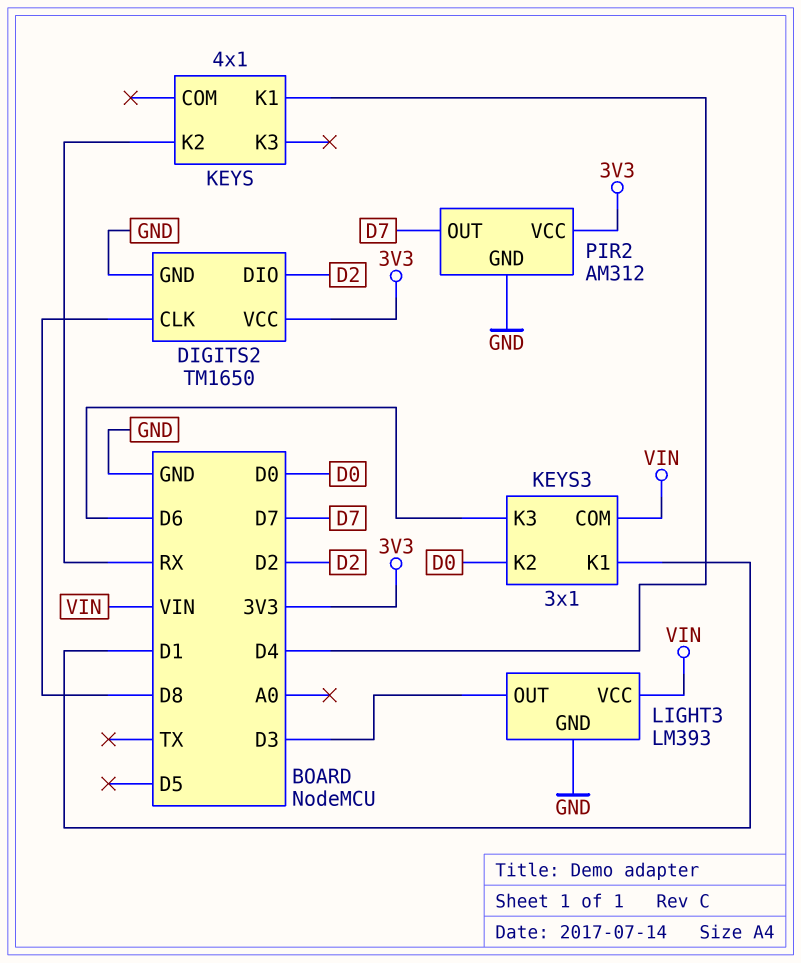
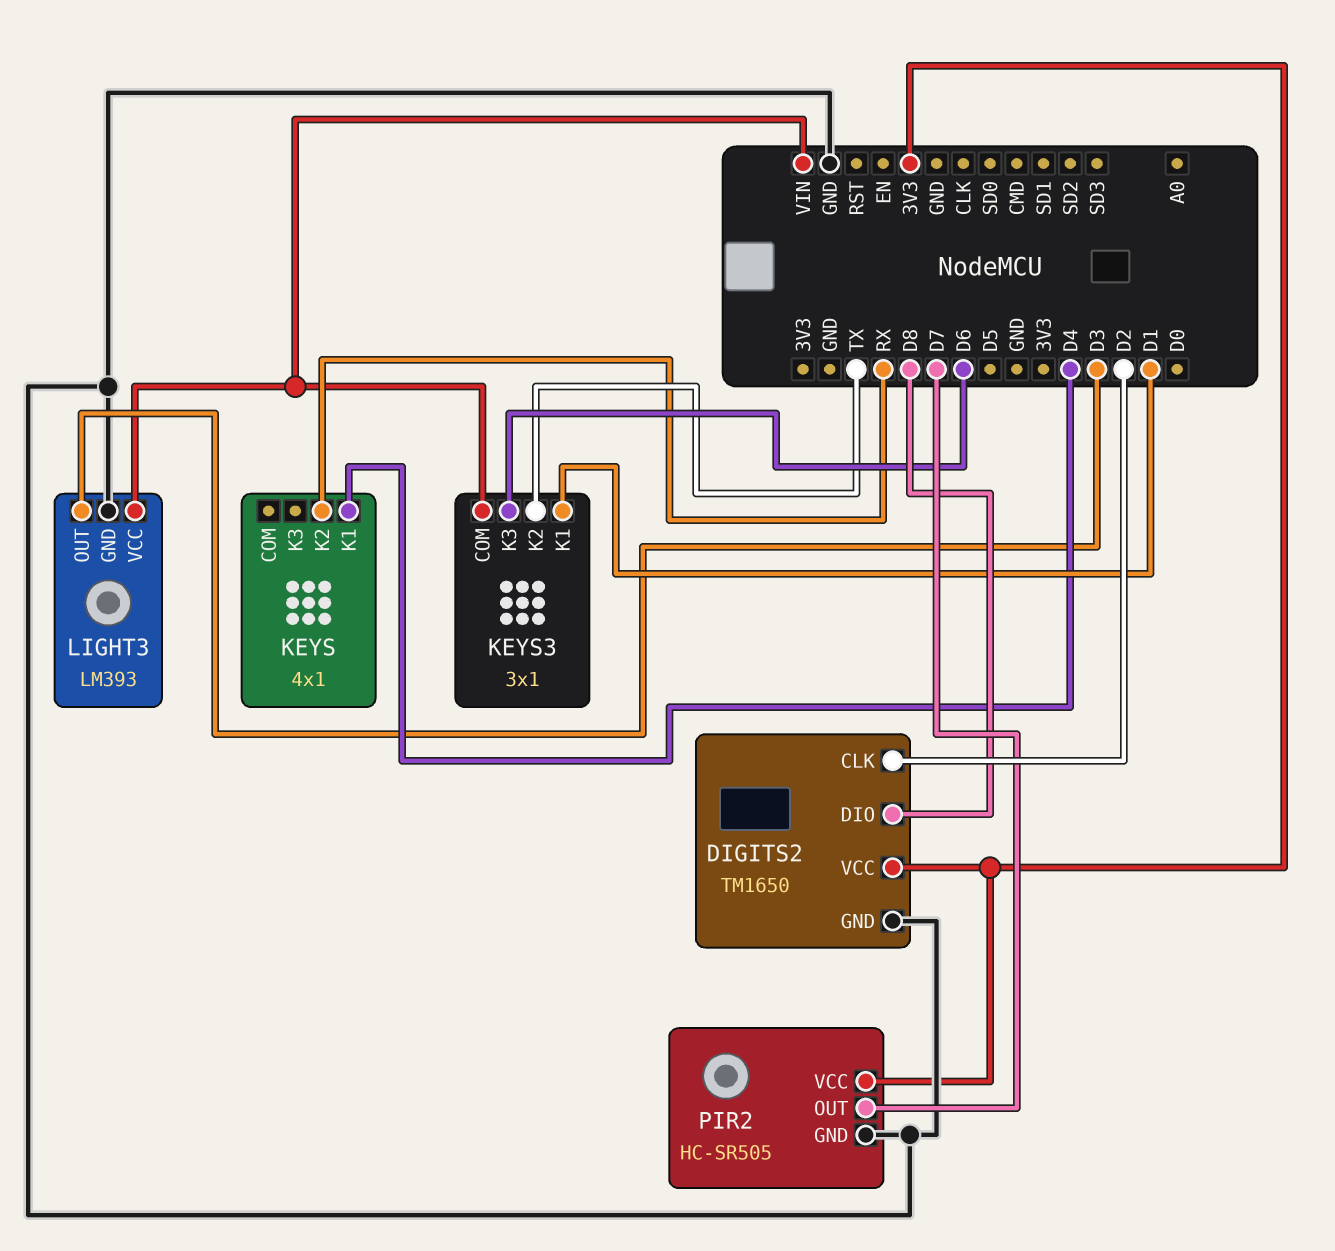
DIGITS2 pin CLK: D8 -> D2
DIGITS2 pin DIO: D2 -> D8
KEYS3 pin K2: D0 -> TX
PIR2: AM312 -> HC-SR505

